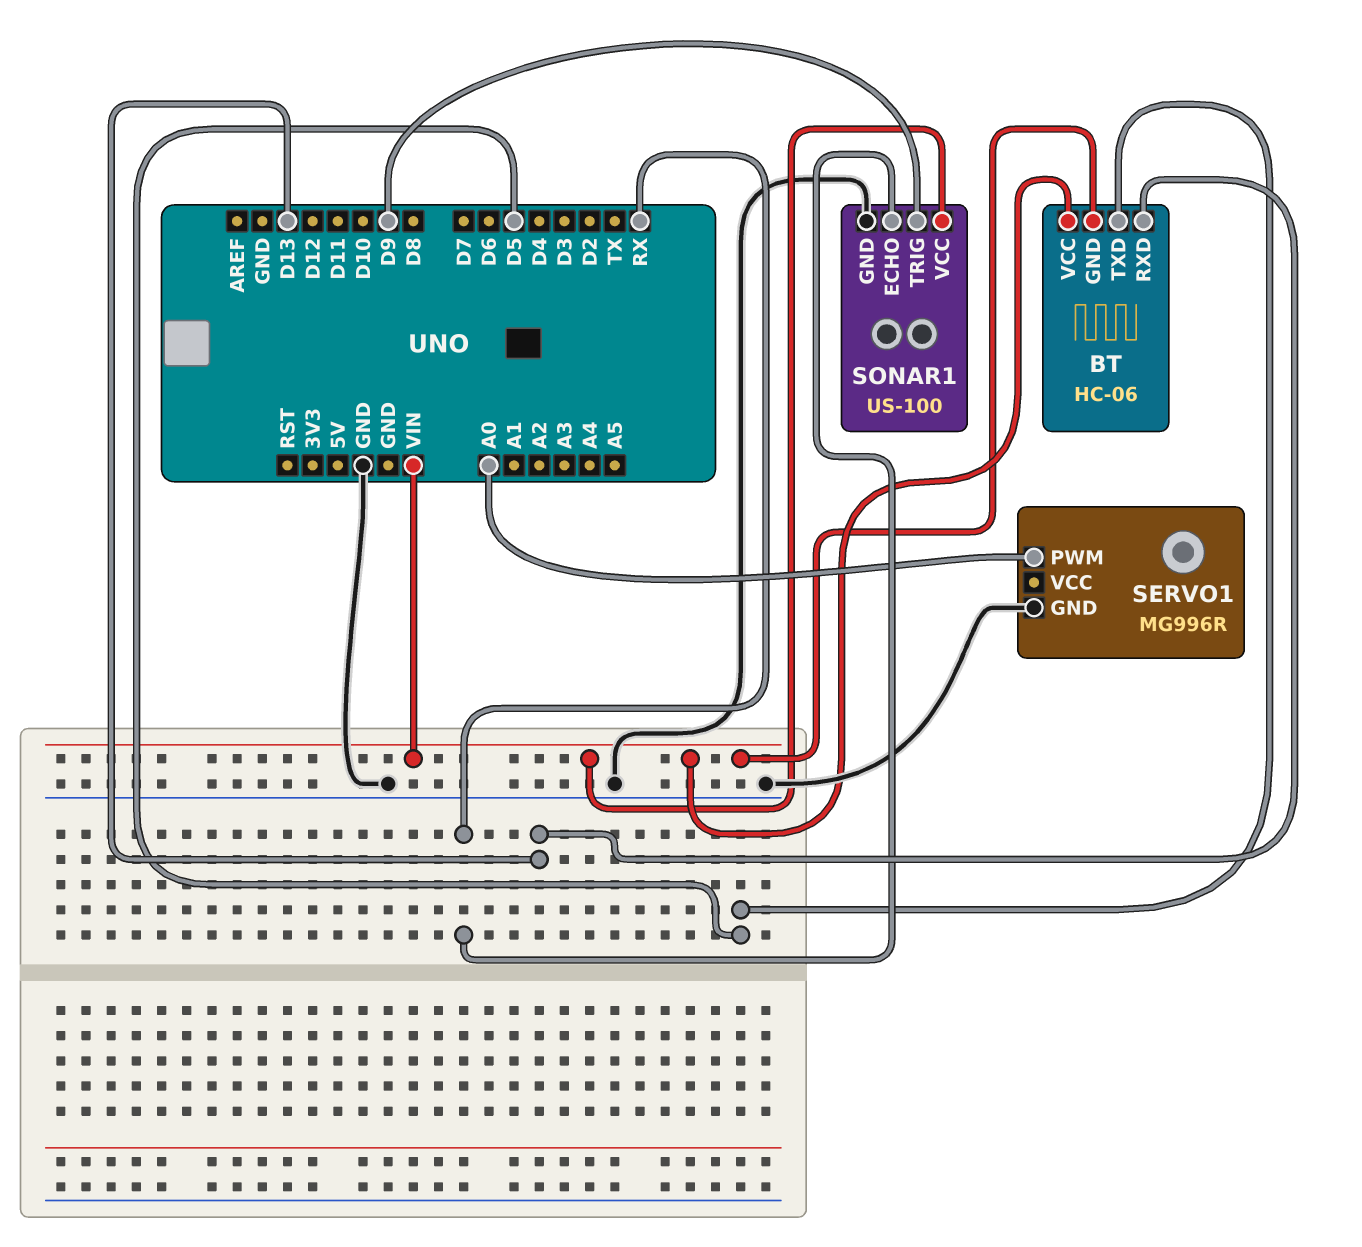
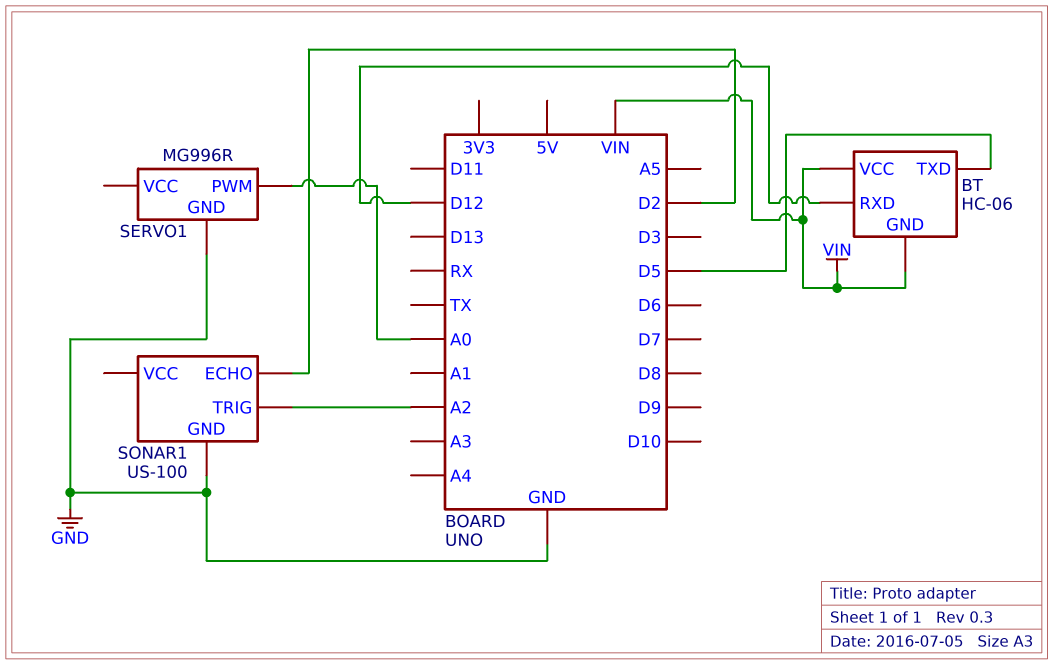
BT pin RXD: D13 -> D12
SONAR1 pin ECHO: RX -> D2
SONAR1 pin TRIG: D9 -> A2
SONAR1 pin VCC: VIN -> none

